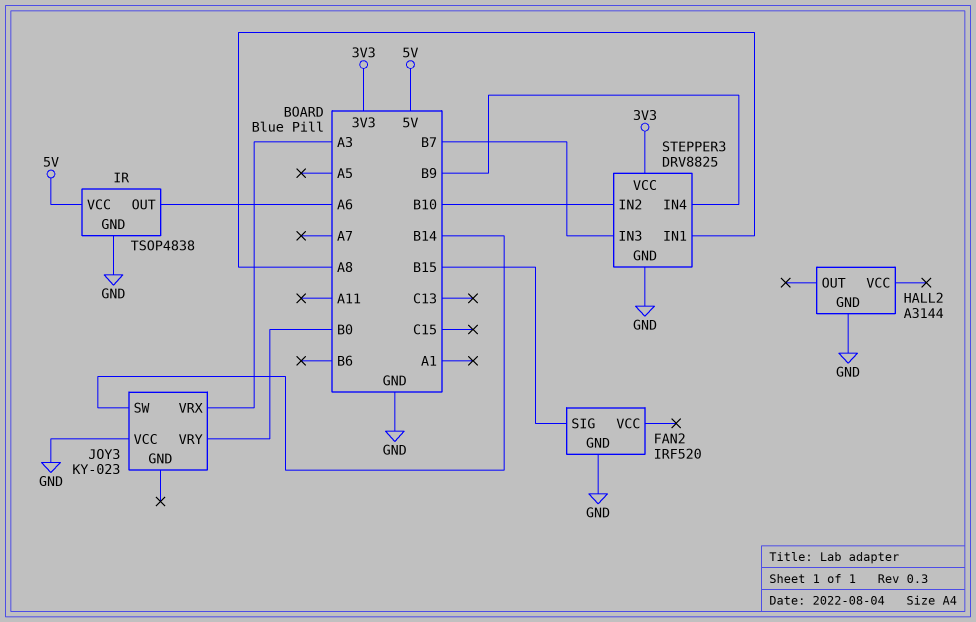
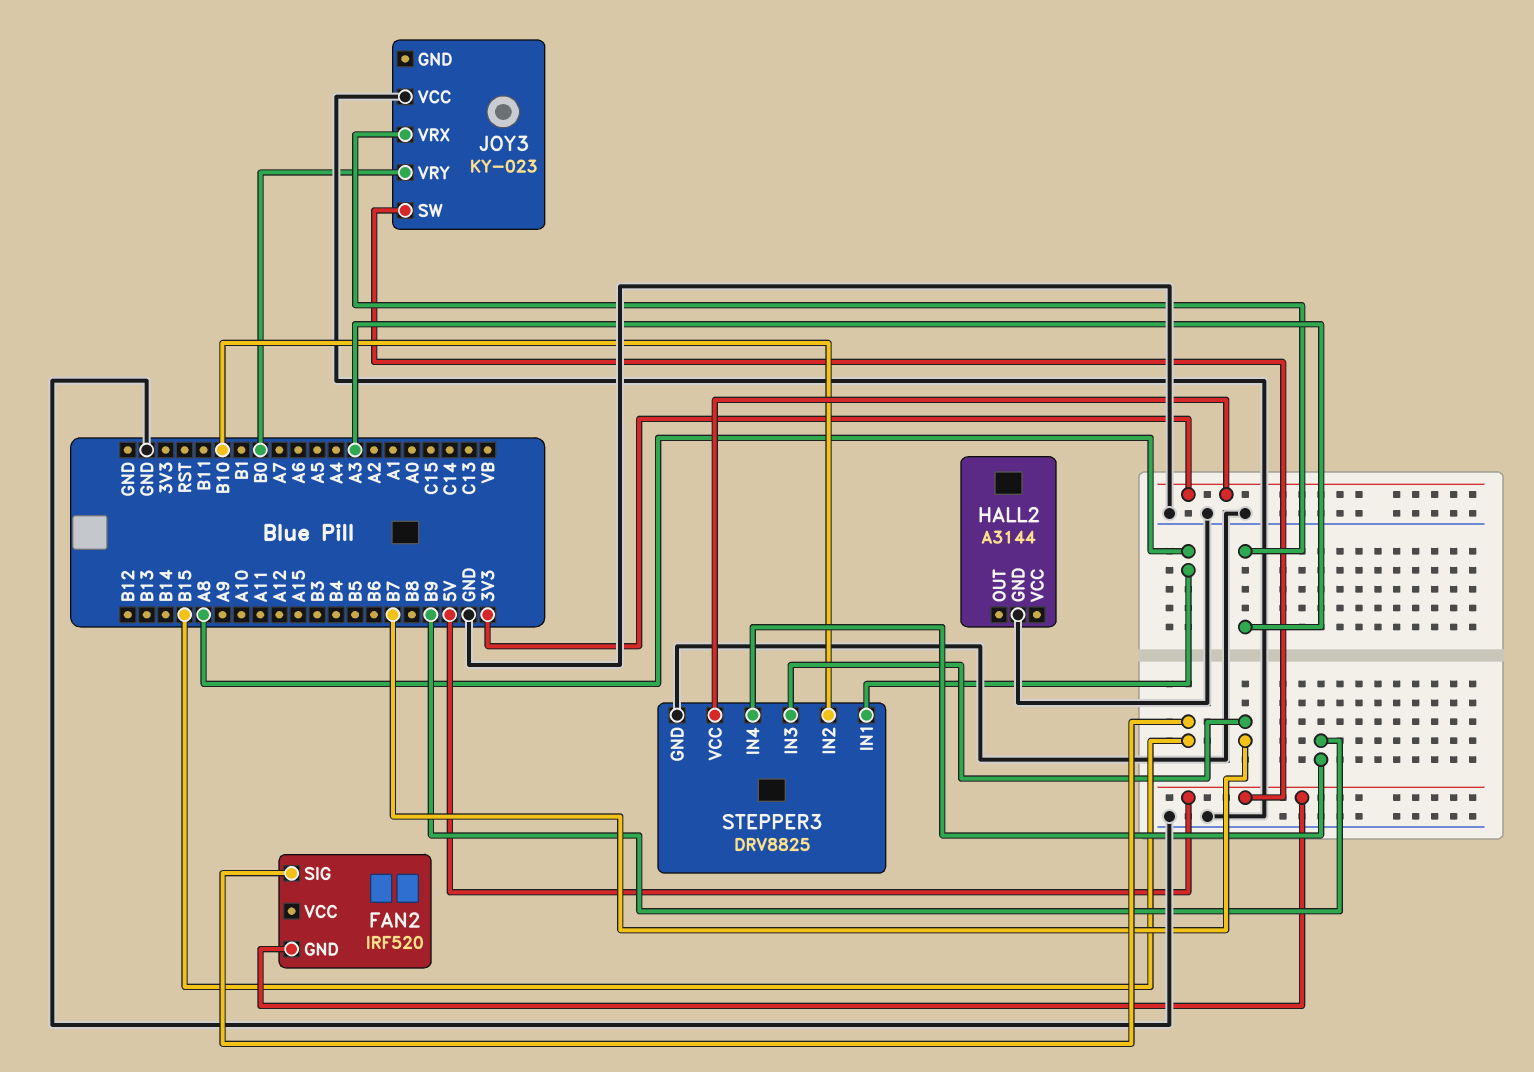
FAN2 pin GND: GND -> 5V
IR: TSOP4838 -> none
IR pin GND: GND -> none
IR pin OUT: A6 -> none
IR pin VCC: 5V -> none
JOY3 pin SW: B14 -> 5V

